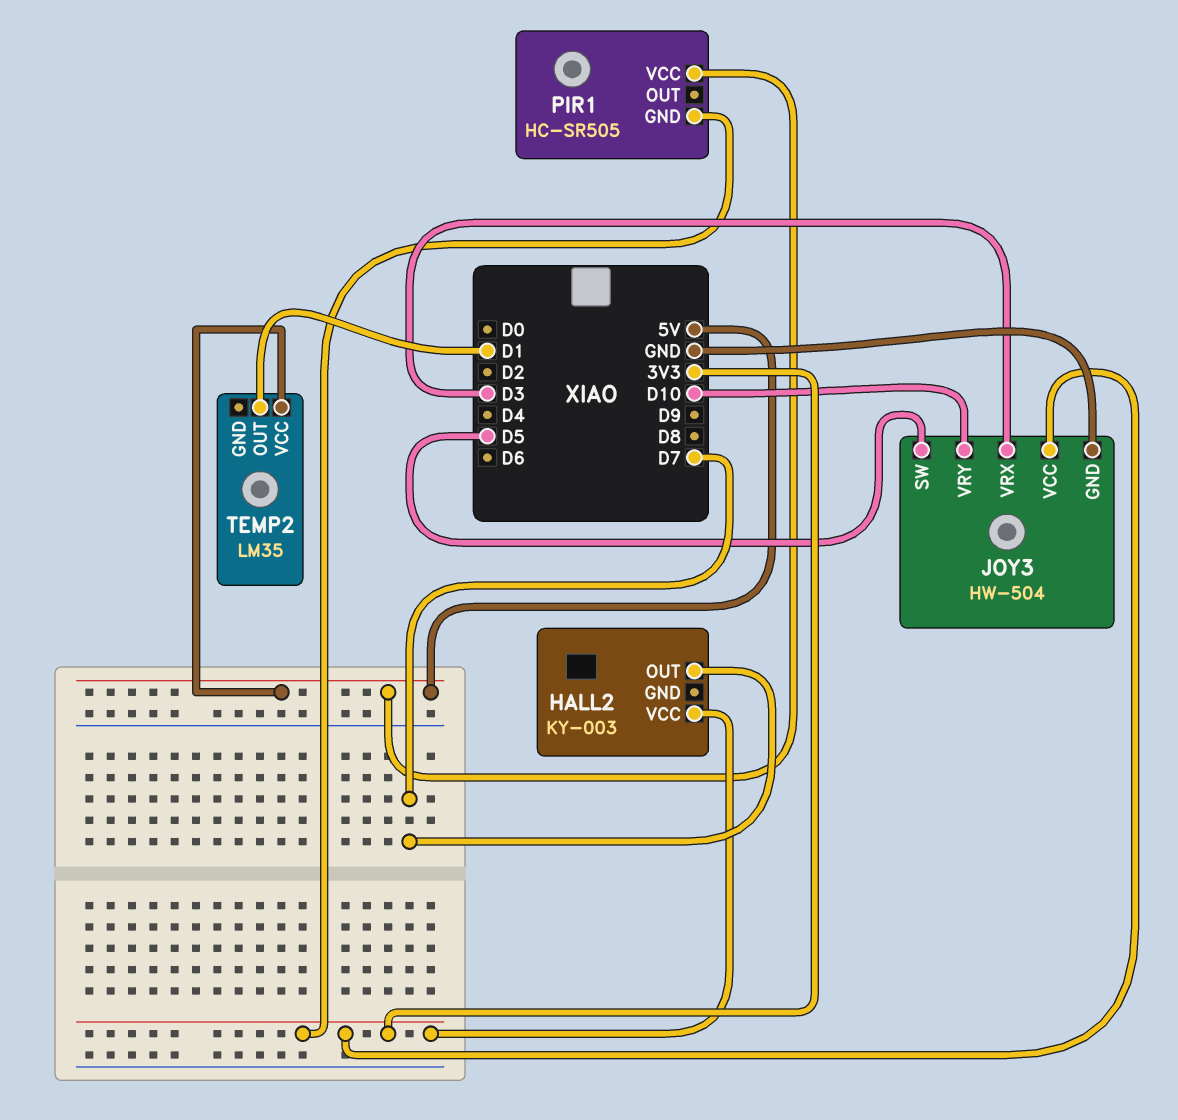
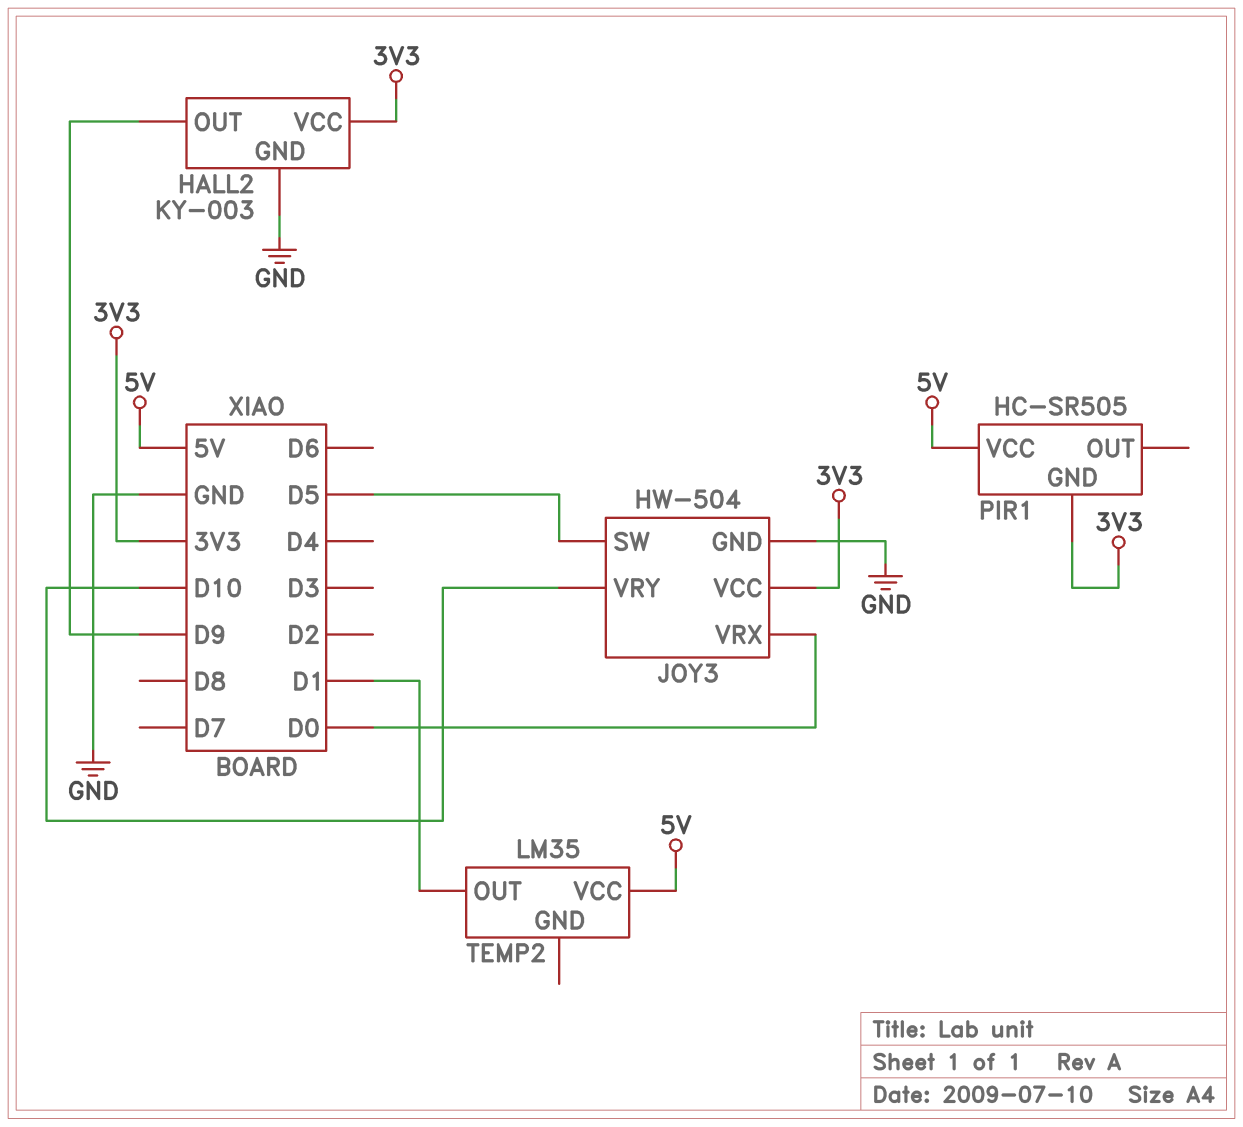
HALL2 pin GND: none -> GND
HALL2 pin OUT: D7 -> D9
JOY3 pin VRX: D3 -> D0

